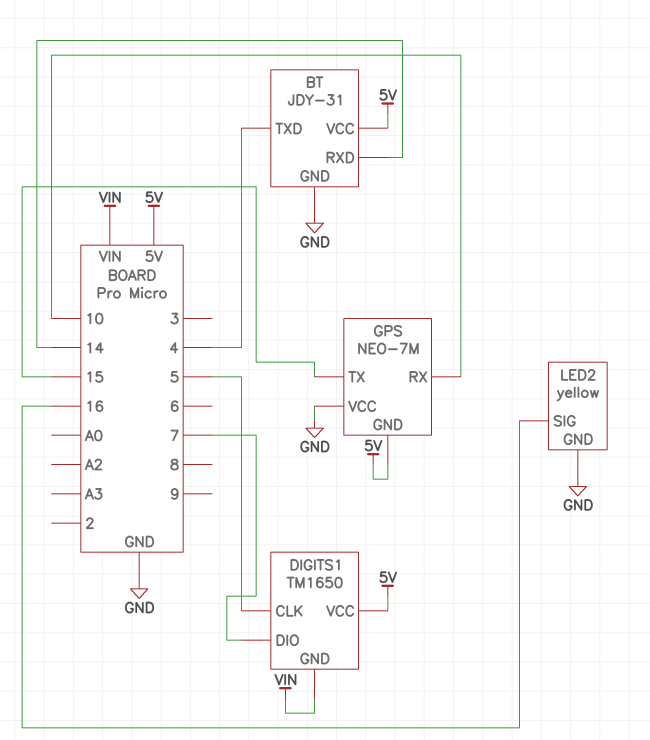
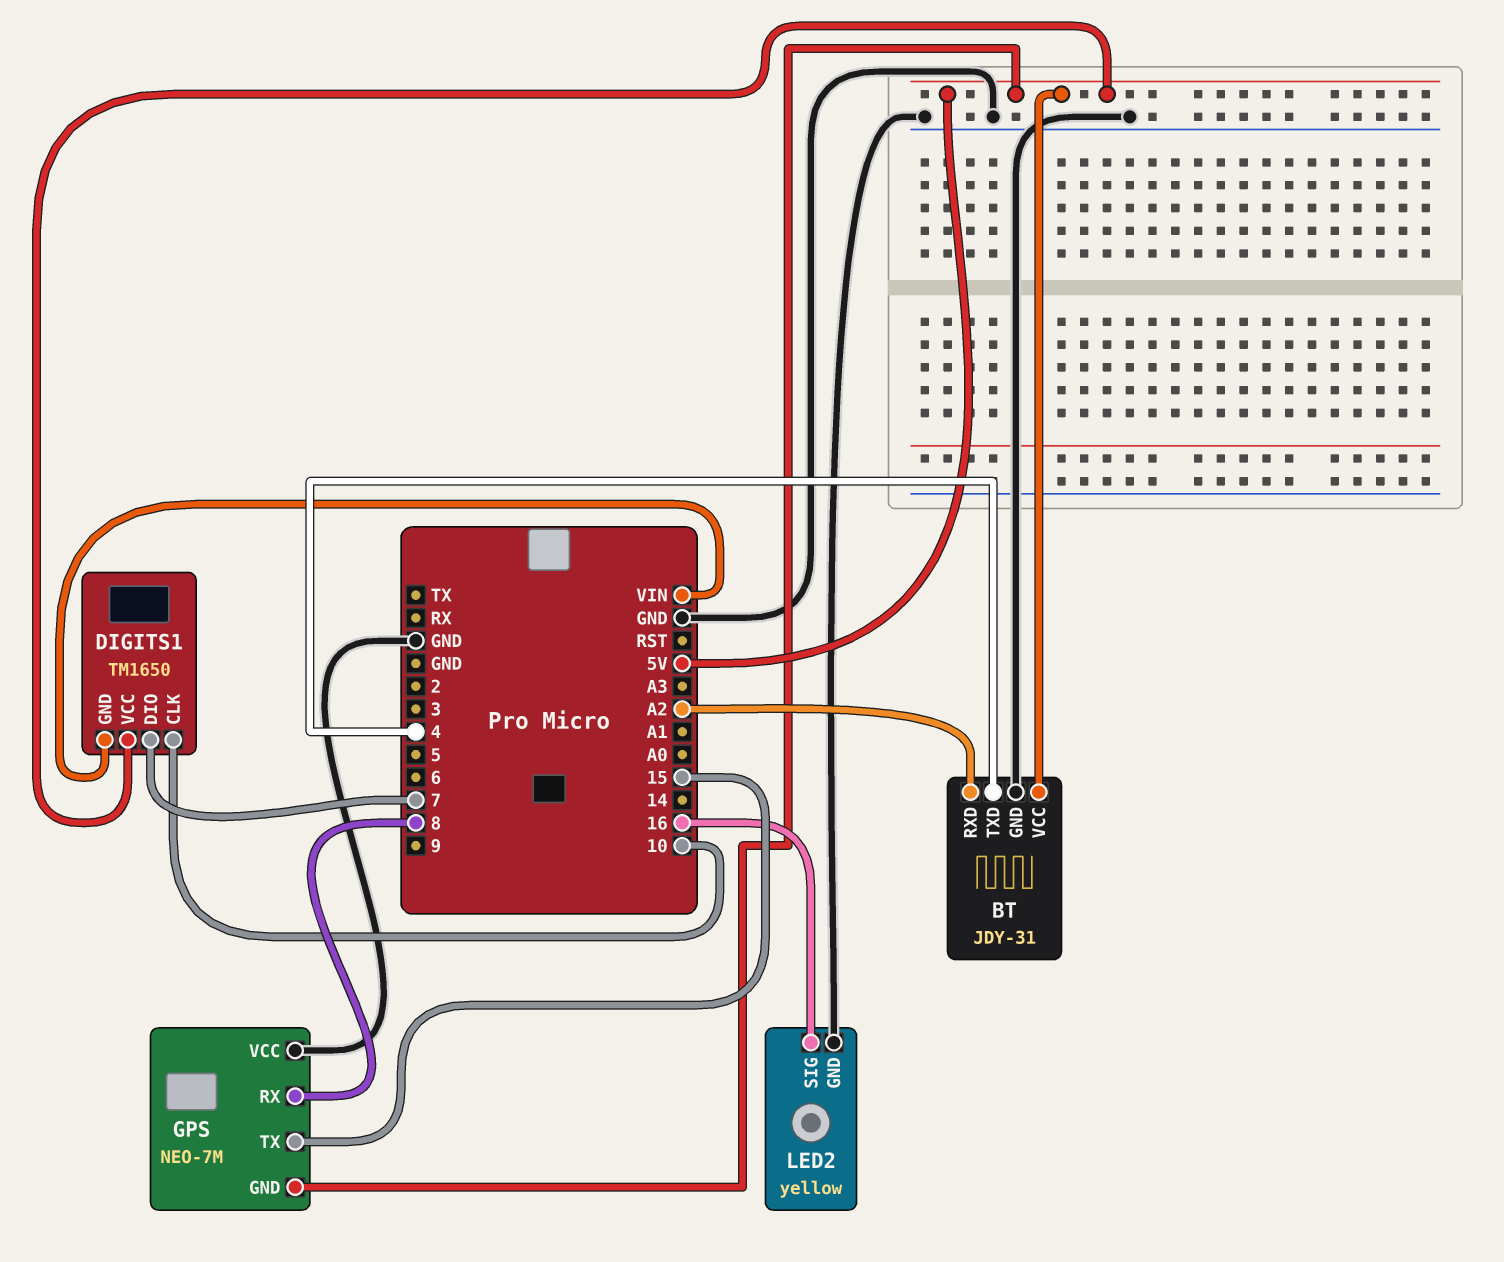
BT pin RXD: 14 -> A2
DIGITS1 pin CLK: 5 -> 10
GPS pin RX: 10 -> 8

